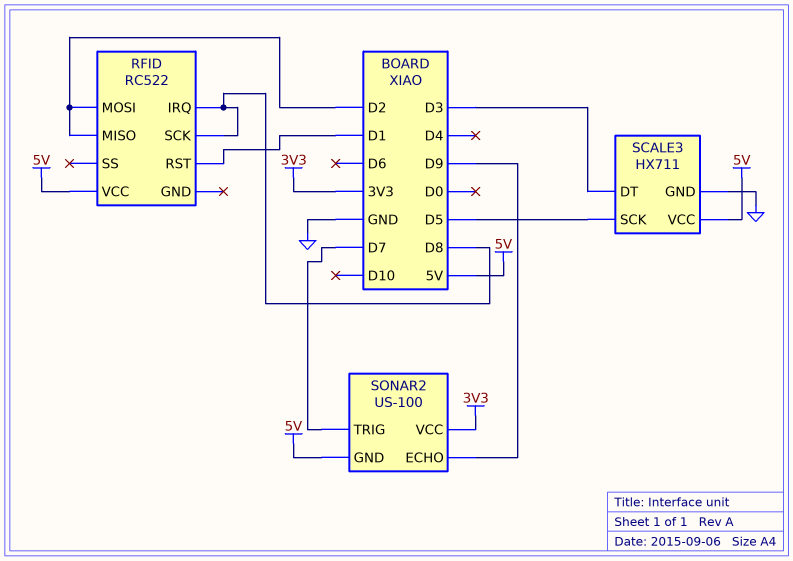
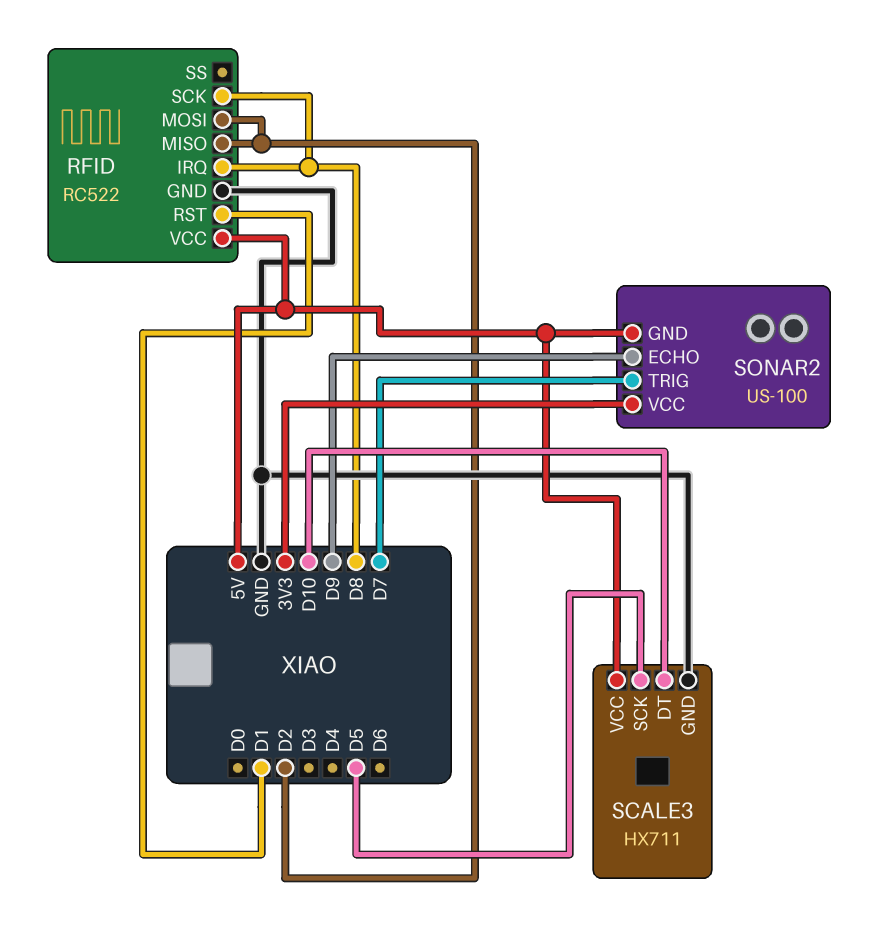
RFID pin GND: none -> GND
SCALE3 pin DT: D3 -> D10

